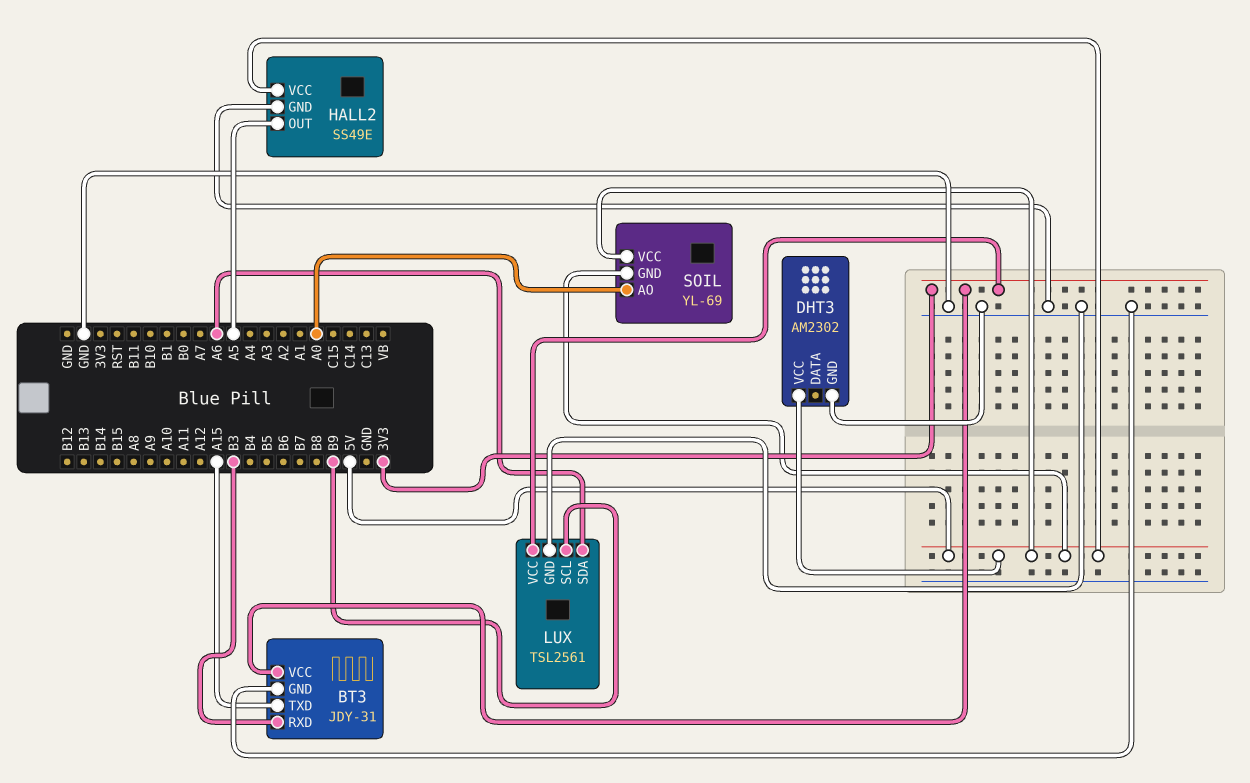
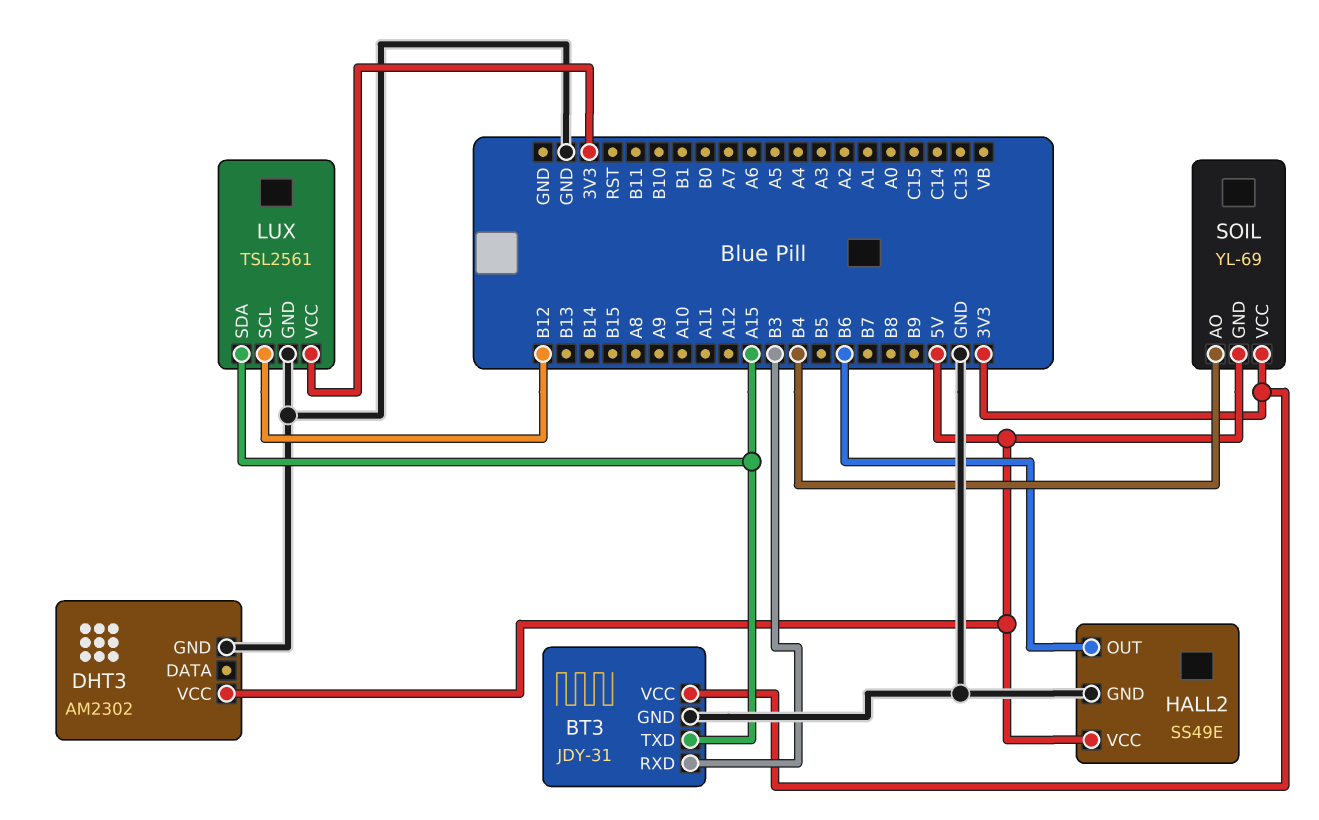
HALL2 pin OUT: A5 -> B6
LUX pin SCL: B9 -> B12
LUX pin SDA: A6 -> A15
SOIL pin AO: A0 -> B4
SOIL pin VCC: 5V -> 3V3

